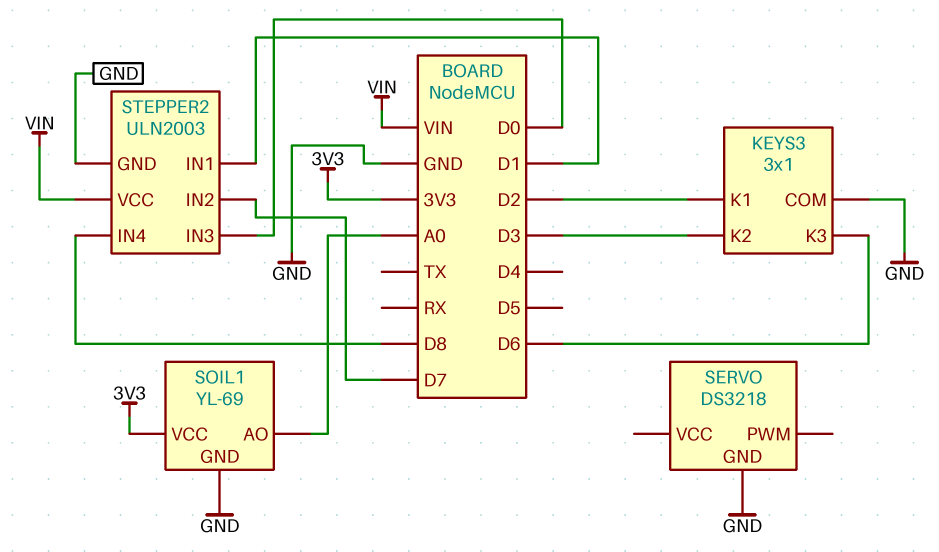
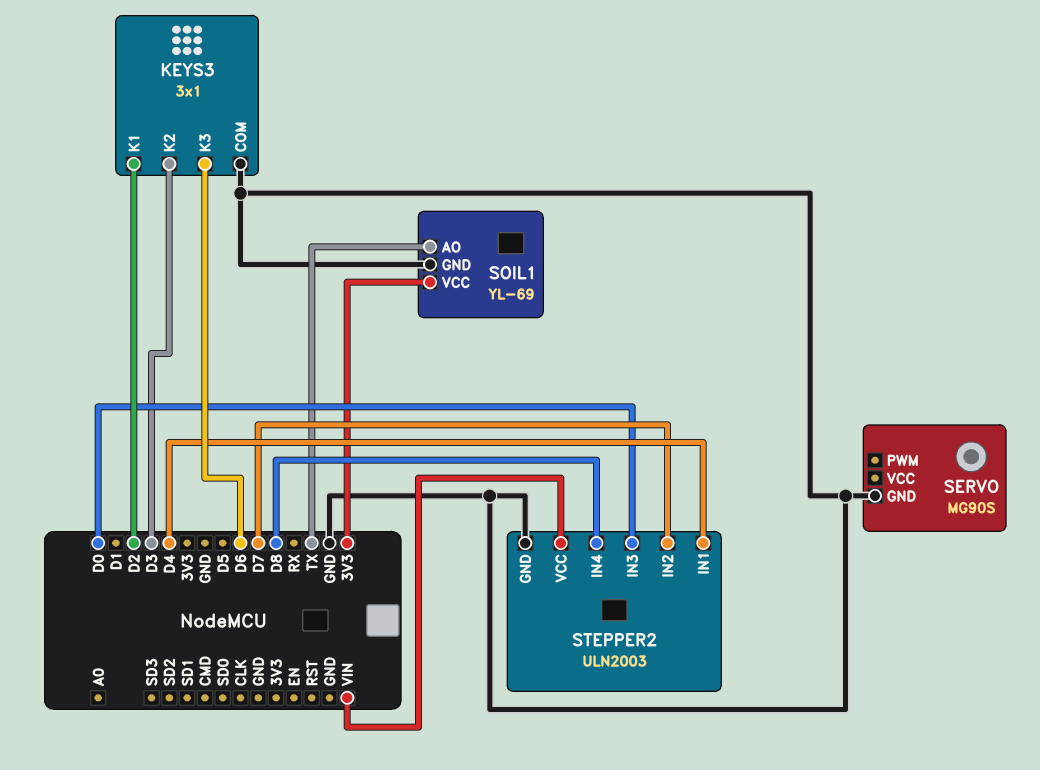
SERVO: DS3218 -> MG90S
SOIL1 pin AO: A0 -> TX
STEPPER2 pin IN1: D1 -> D4

